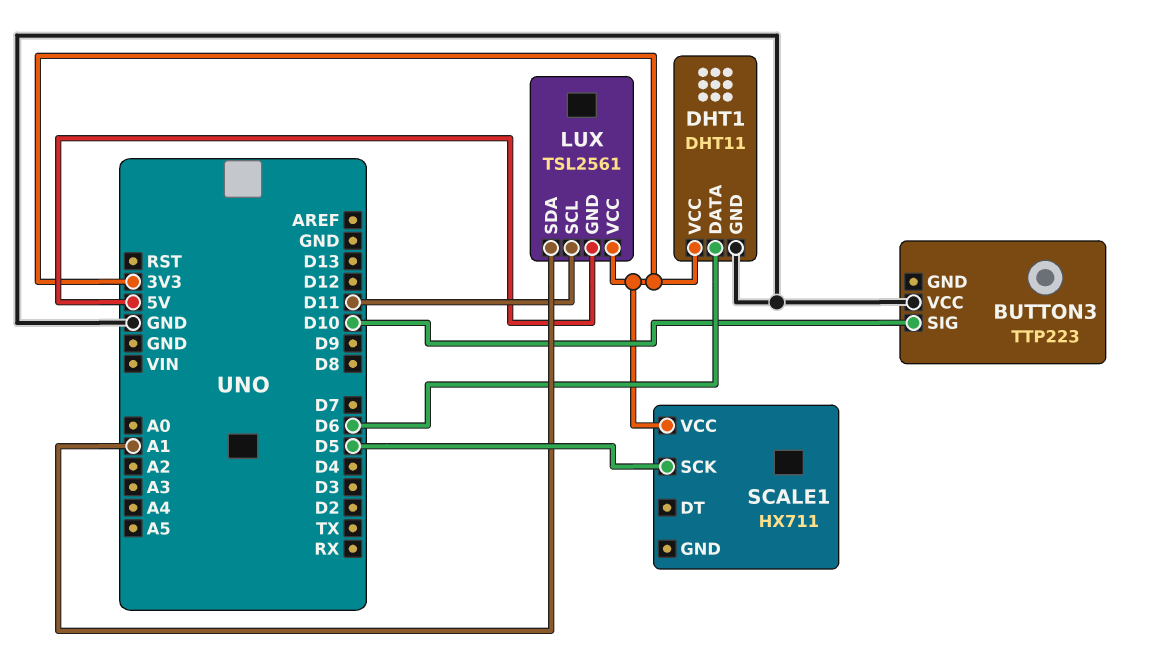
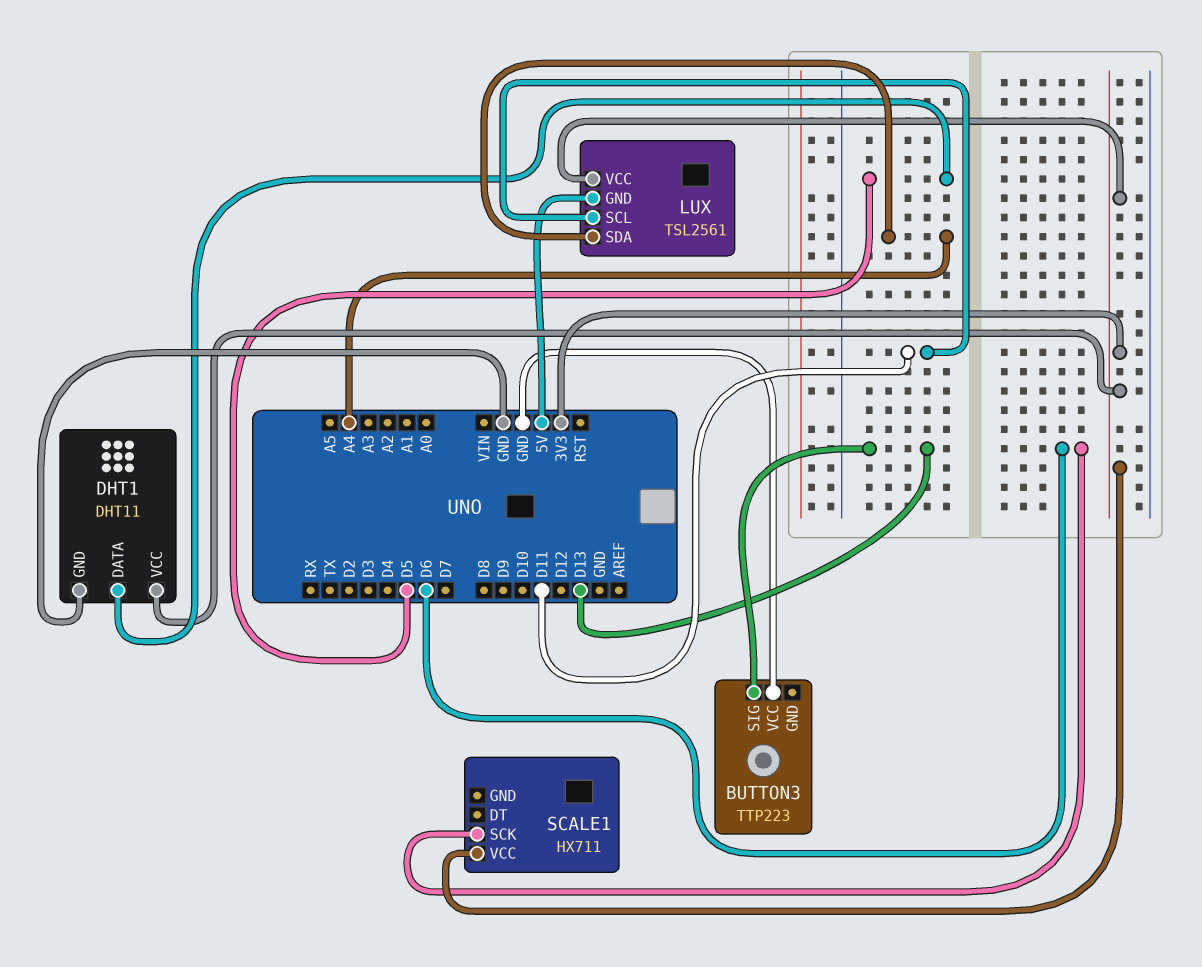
BUTTON3 pin SIG: D10 -> D13
DHT1 pin DATA: D6 -> D5
LUX pin SDA: A1 -> A4
SCALE1 pin SCK: D5 -> D6

